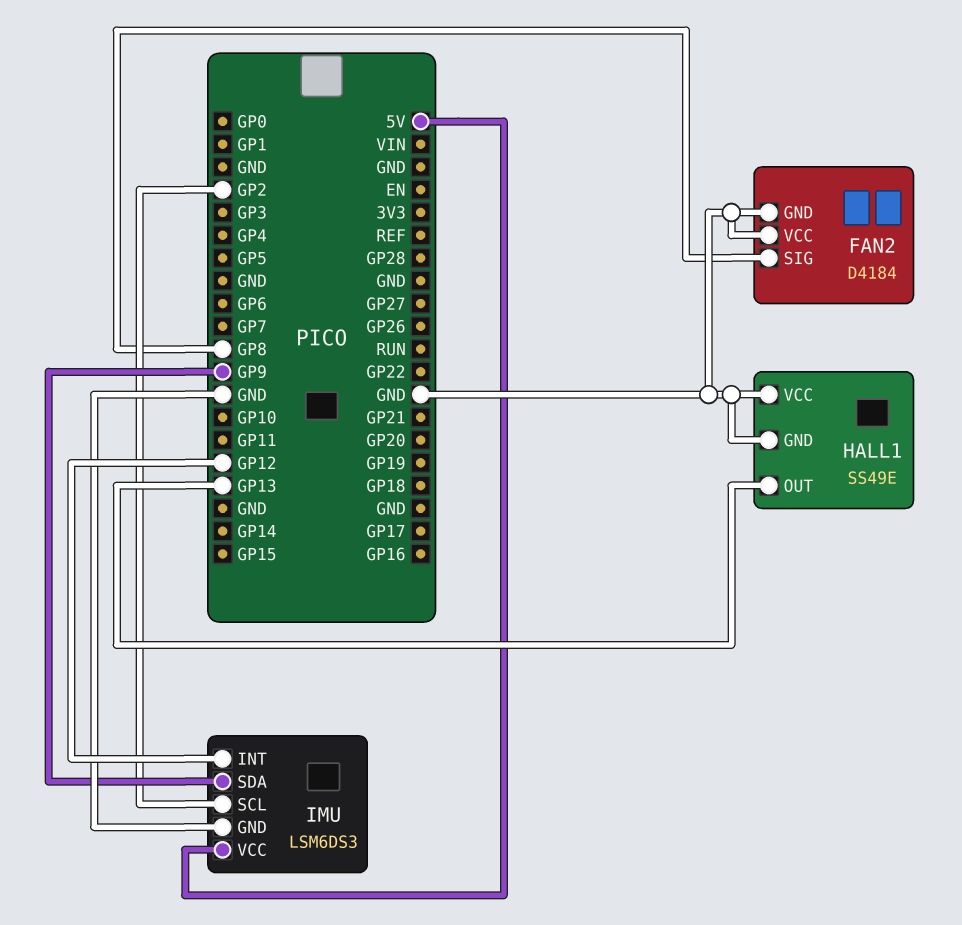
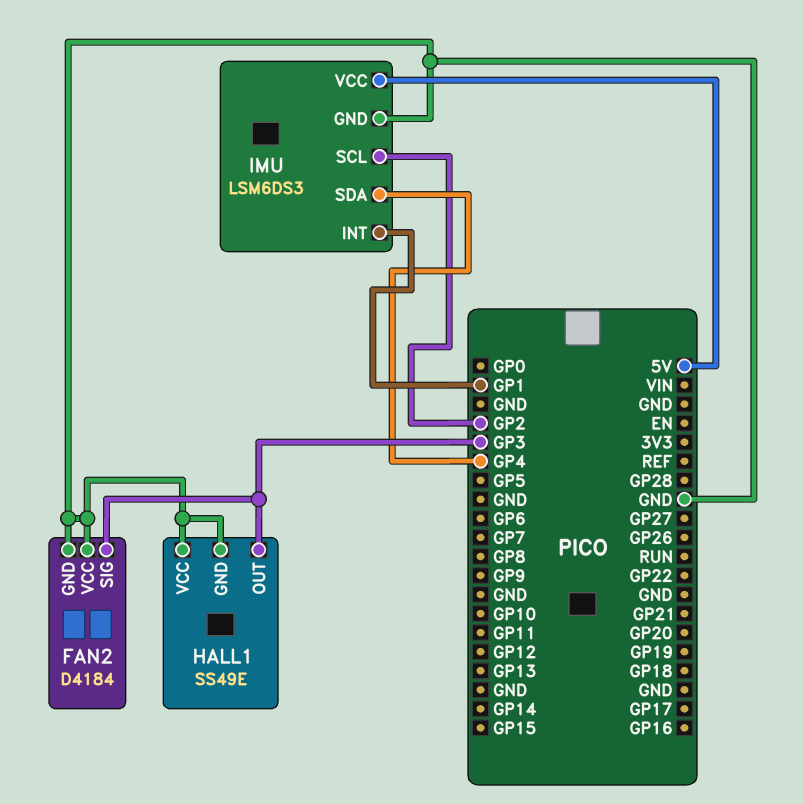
FAN2 pin SIG: GP8 -> GP3
HALL1 pin OUT: GP13 -> GP3
IMU pin INT: GP12 -> GP1
IMU pin SDA: GP9 -> GP4

